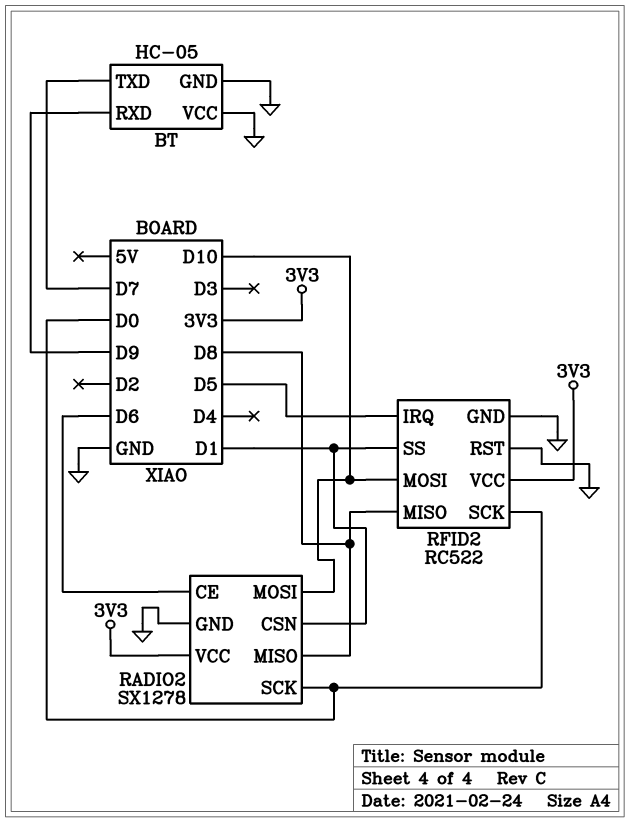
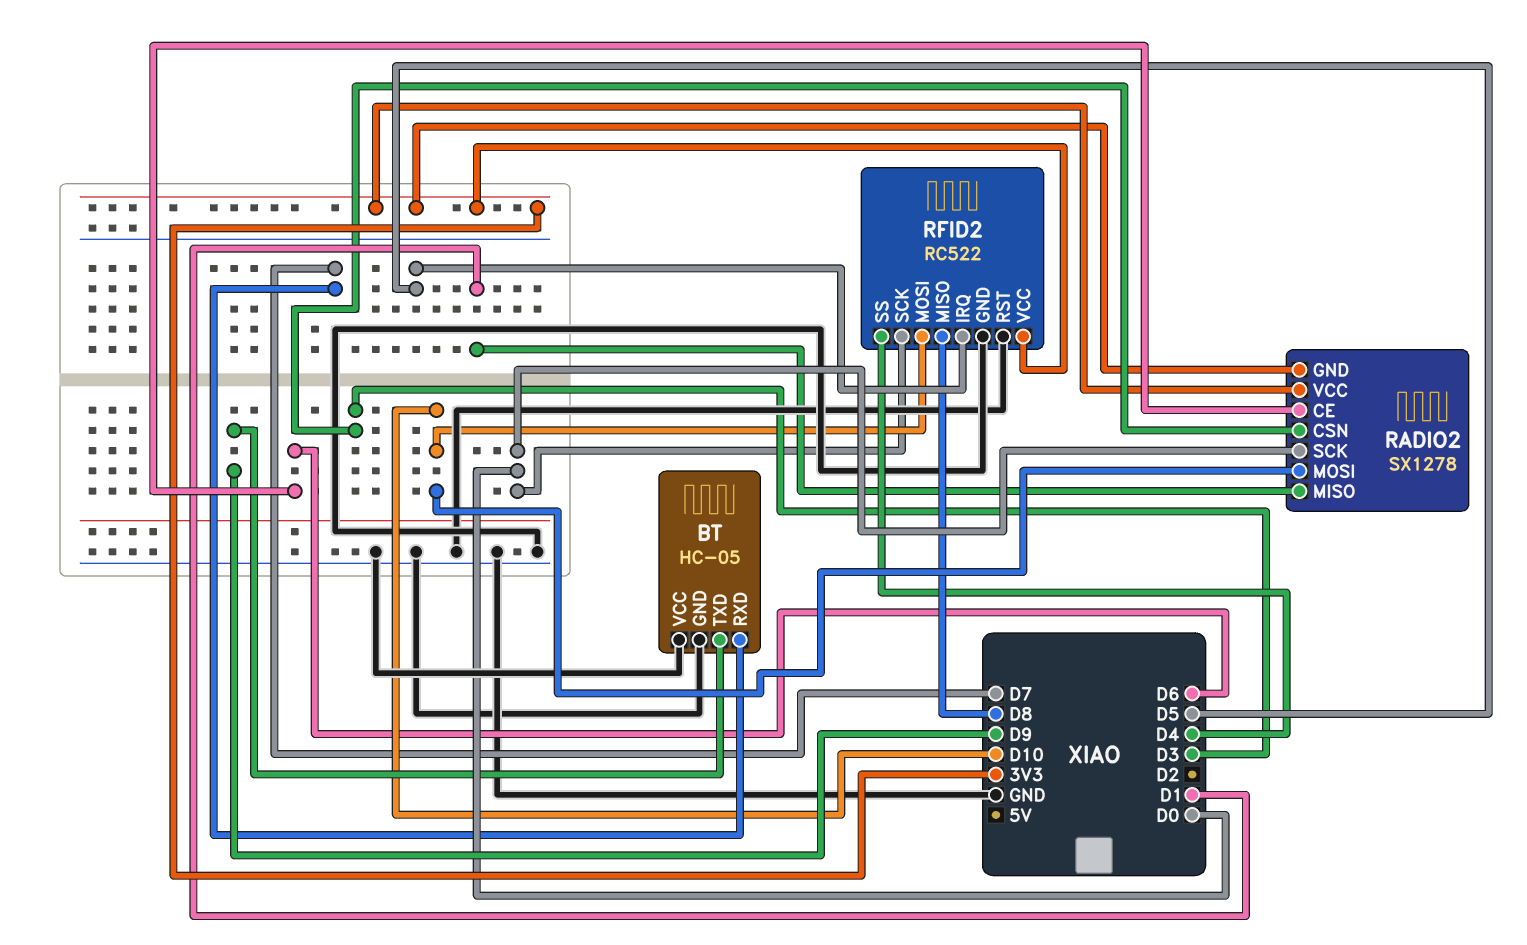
BT pin RXD: D9 -> D7
BT pin TXD: D7 -> D9
RADIO2 pin CSN: D1 -> D3
RADIO2 pin GND: GND -> 3V3
RADIO2 pin MISO: D8 -> D1
RFID2 pin SS: D1 -> D4

